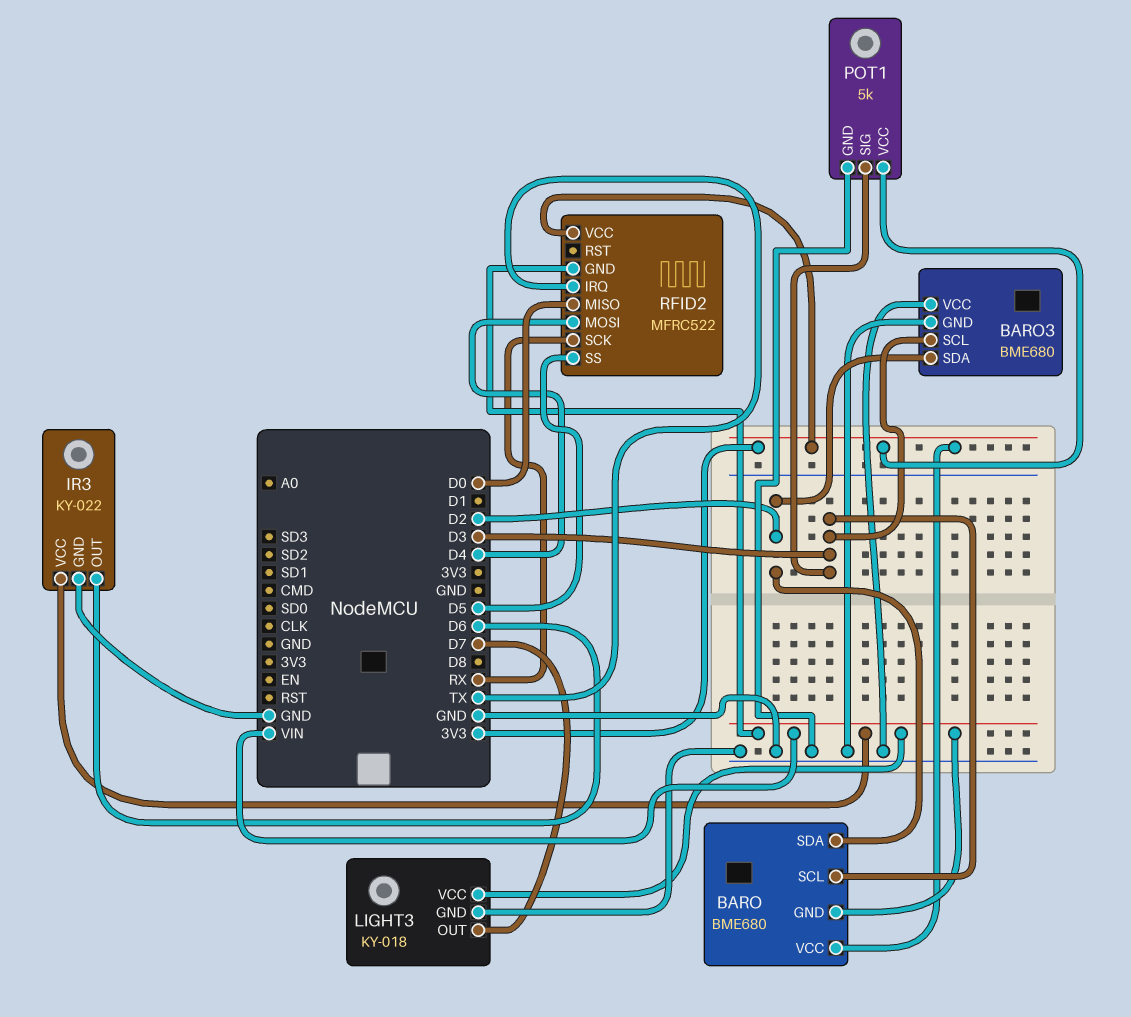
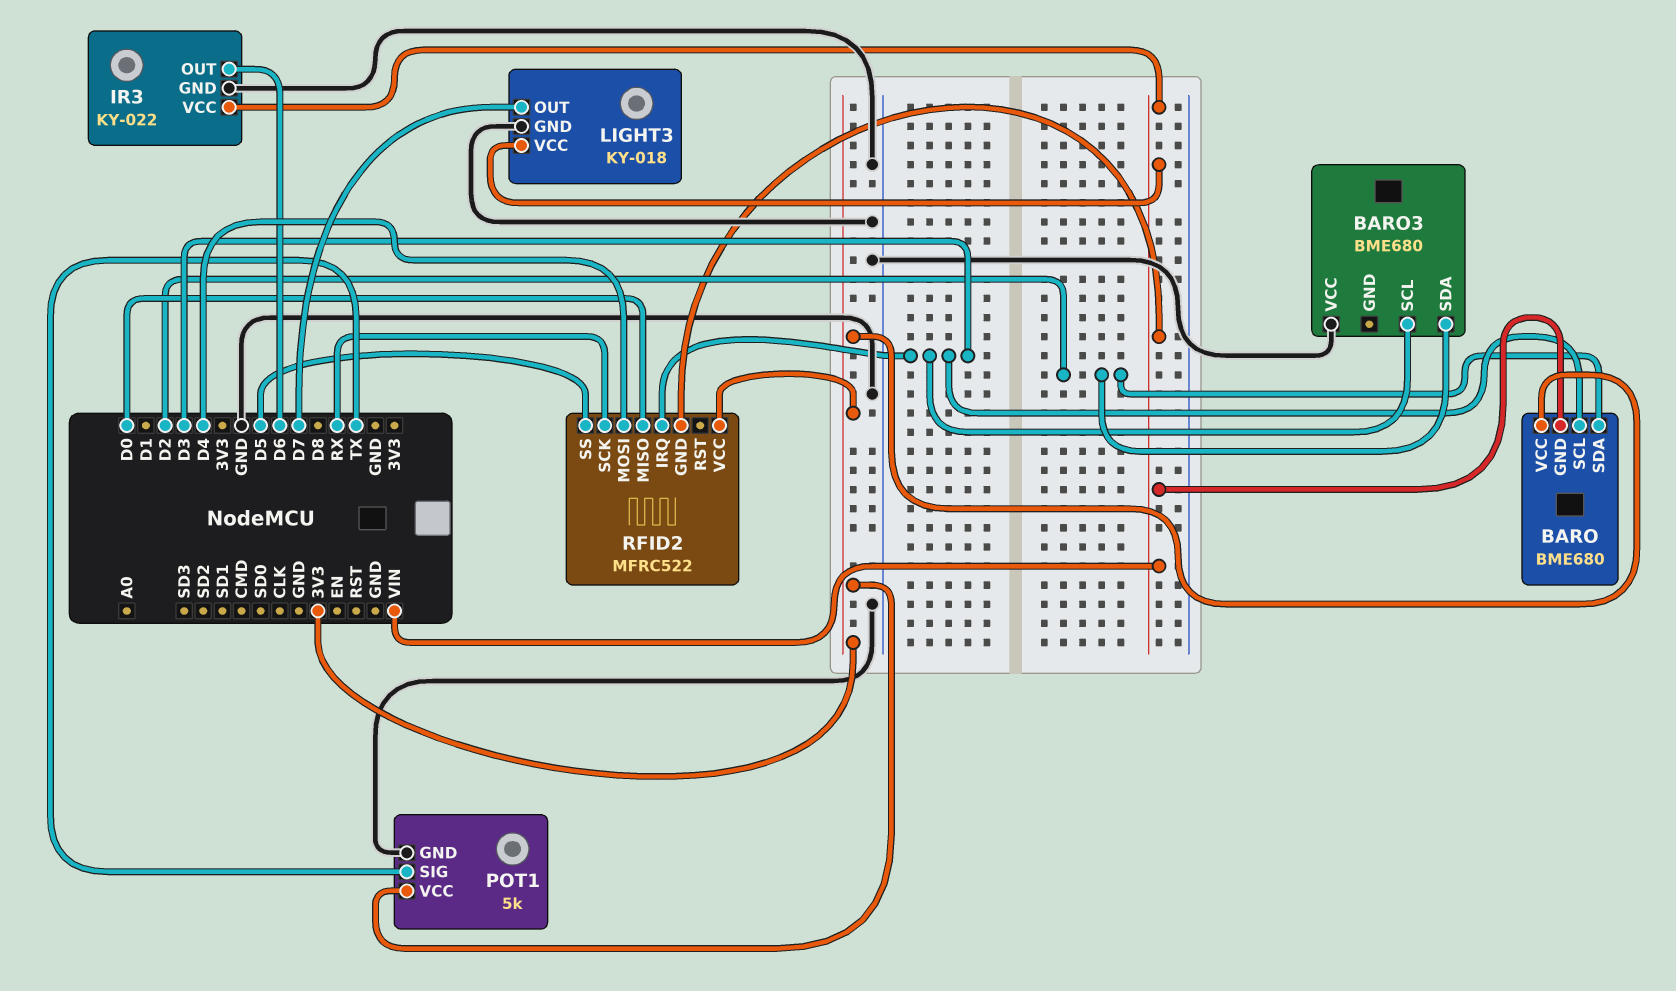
BARO3 pin GND: GND -> none
POT1 pin SIG: D3 -> TX
RFID2 pin IRQ: TX -> D3

